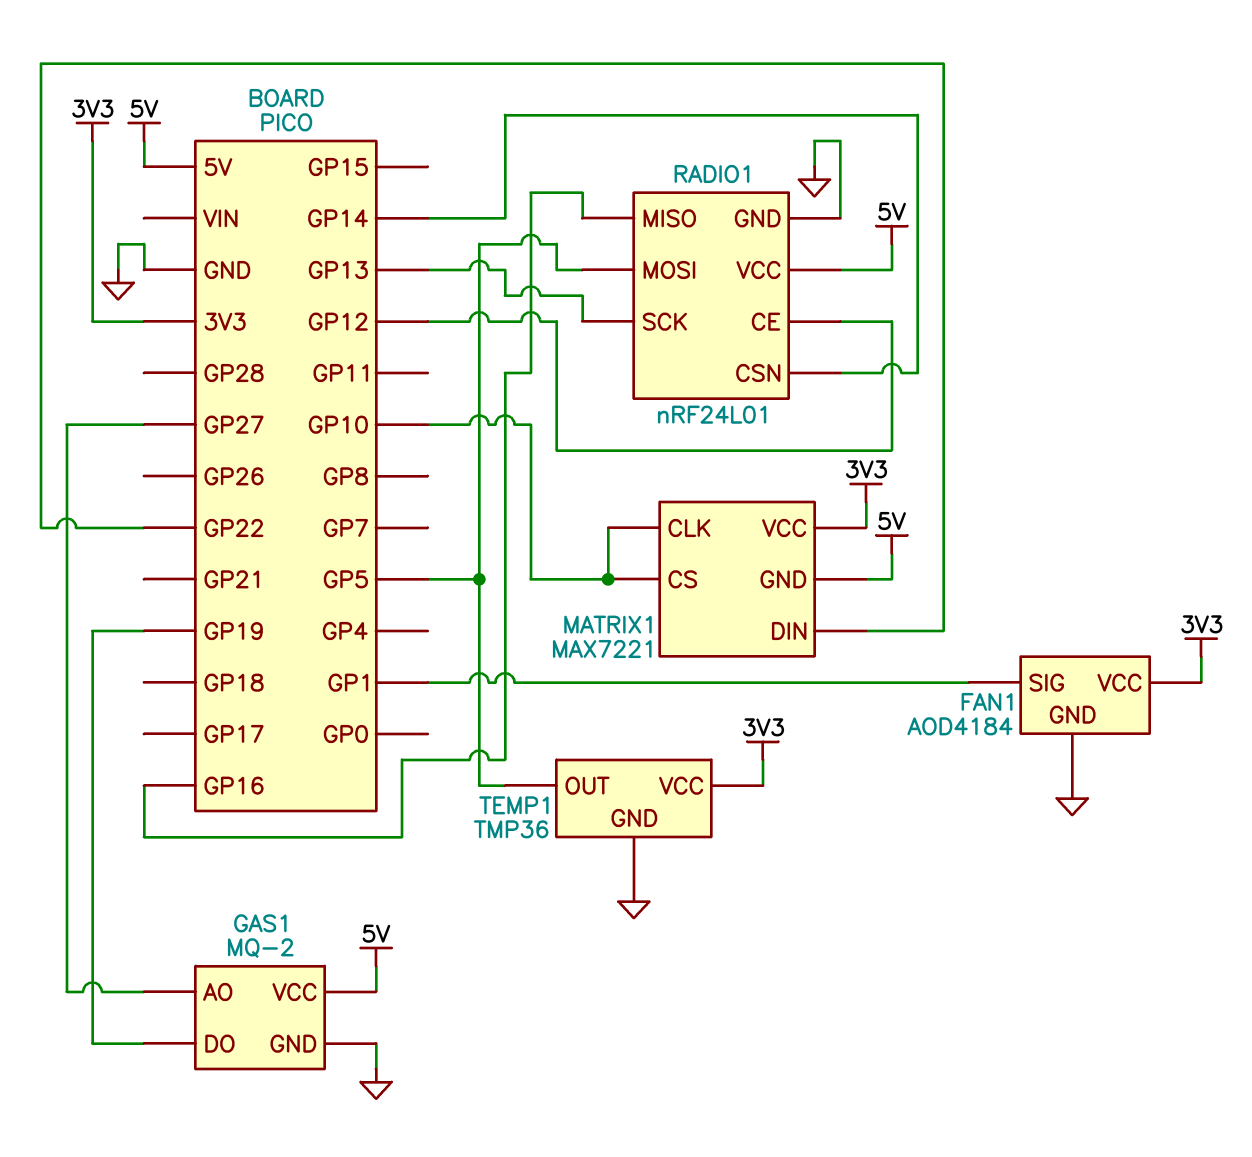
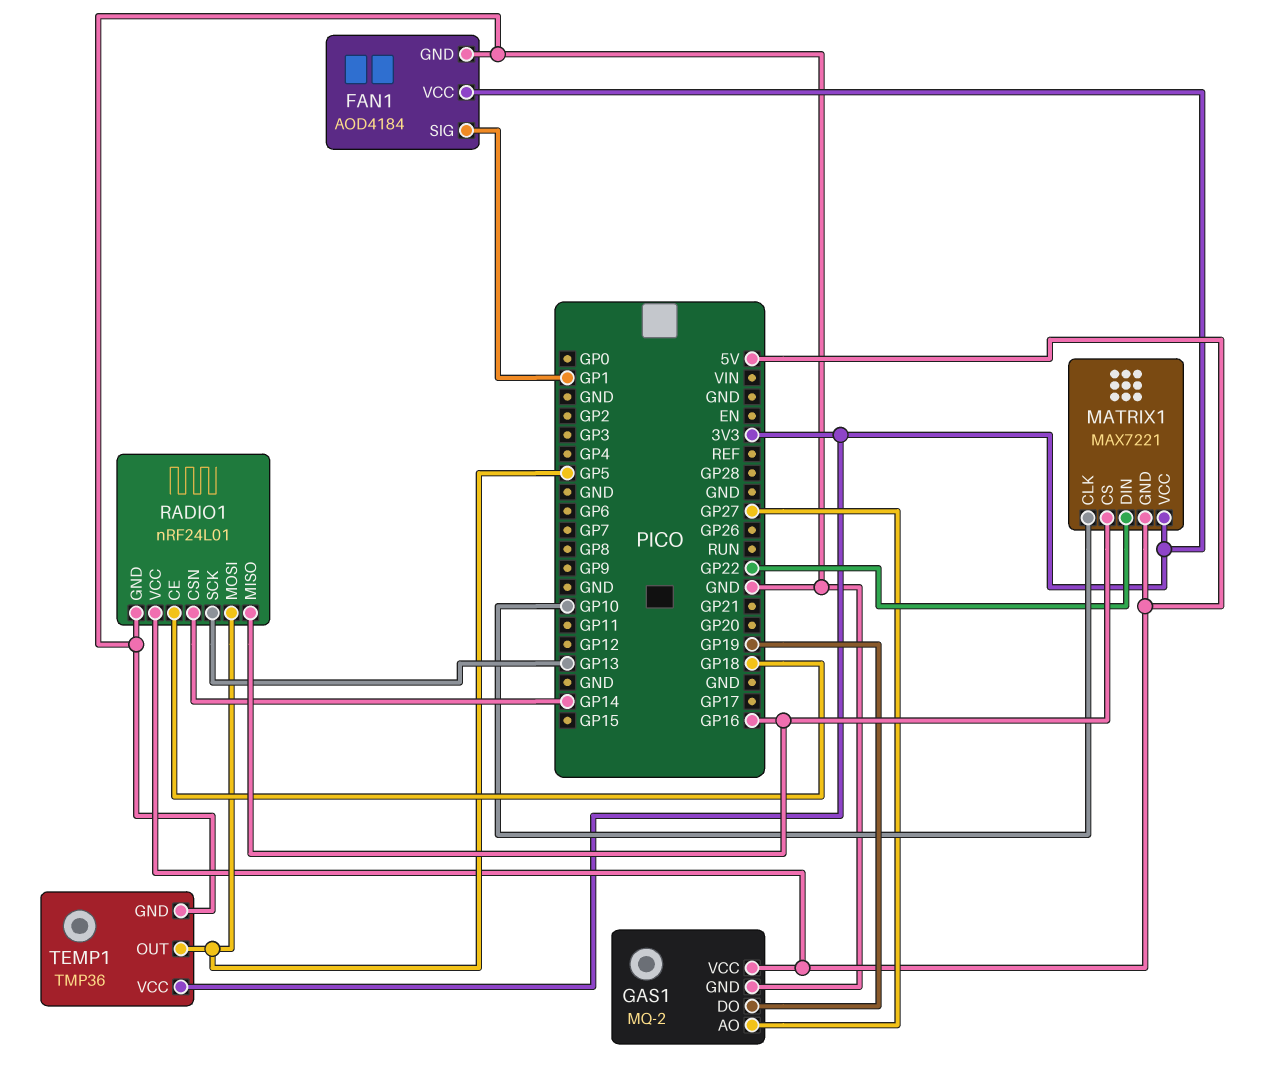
MATRIX1 pin CS: GP10 -> GP16
RADIO1 pin CE: GP12 -> GP18

